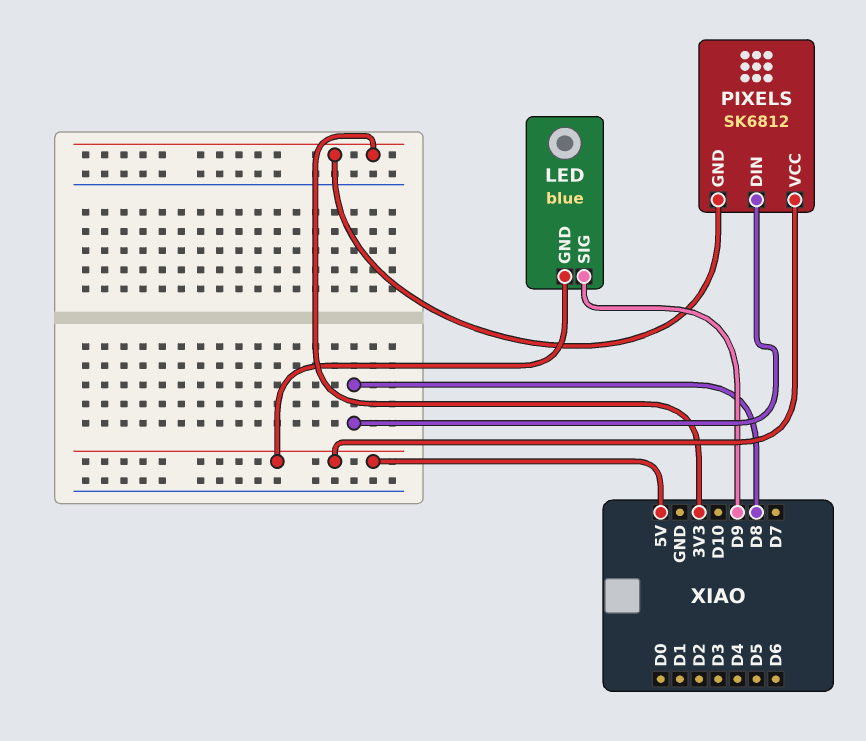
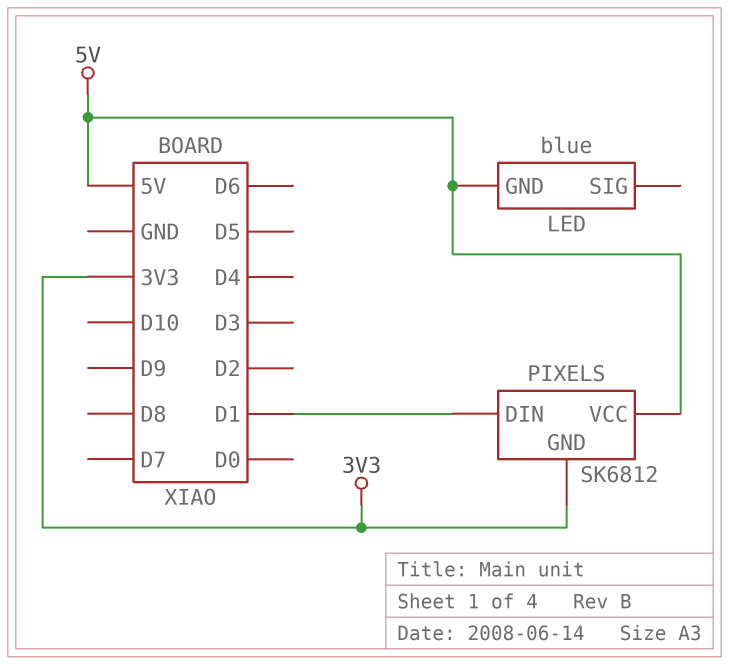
LED pin SIG: D9 -> none
PIXELS pin DIN: D8 -> D1

